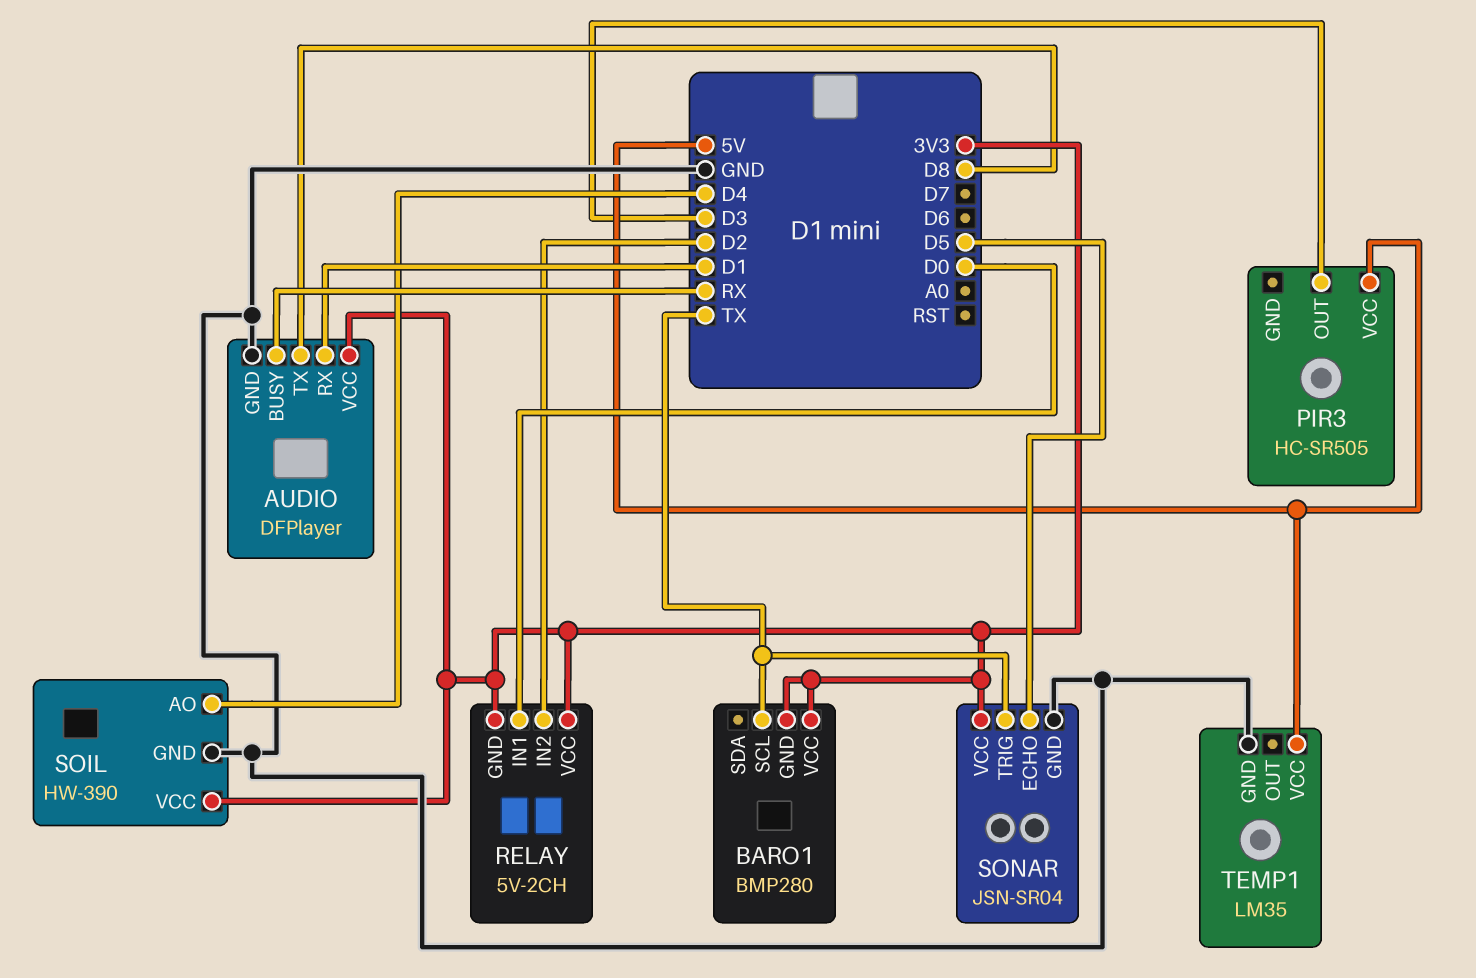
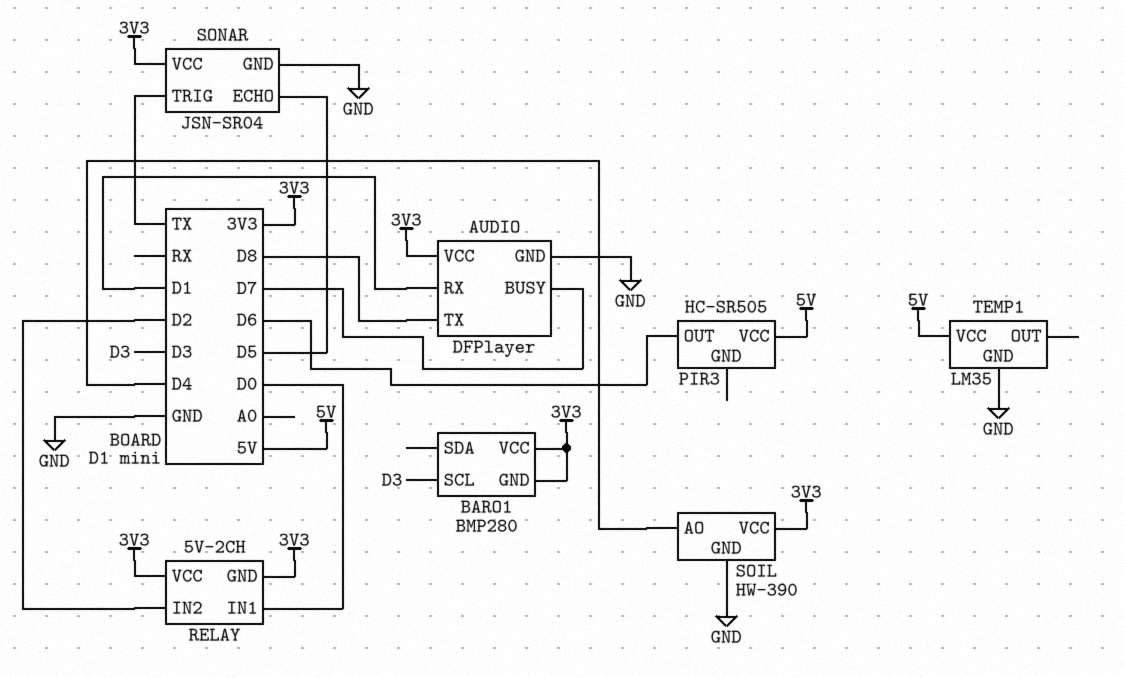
AUDIO pin BUSY: RX -> D7
BARO1 pin SCL: TX -> D3
PIR3 pin OUT: D3 -> D6

